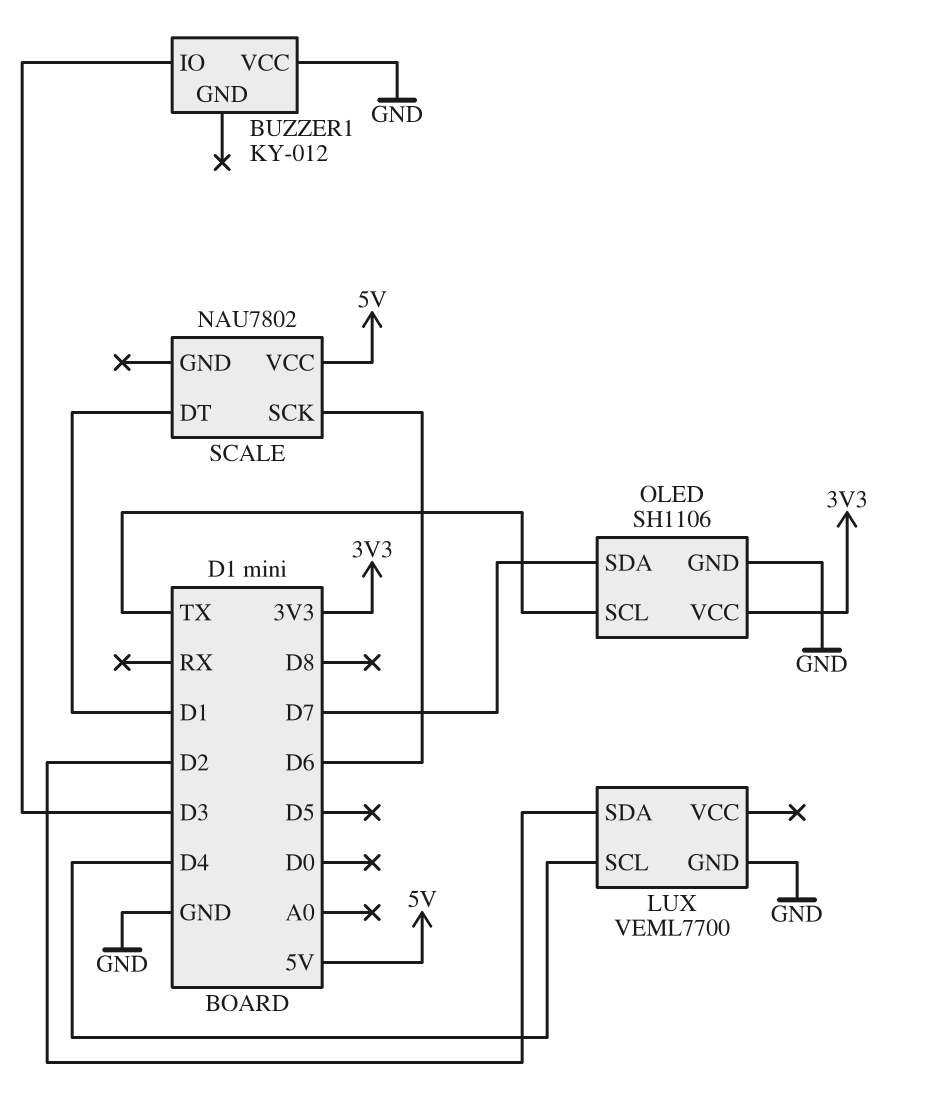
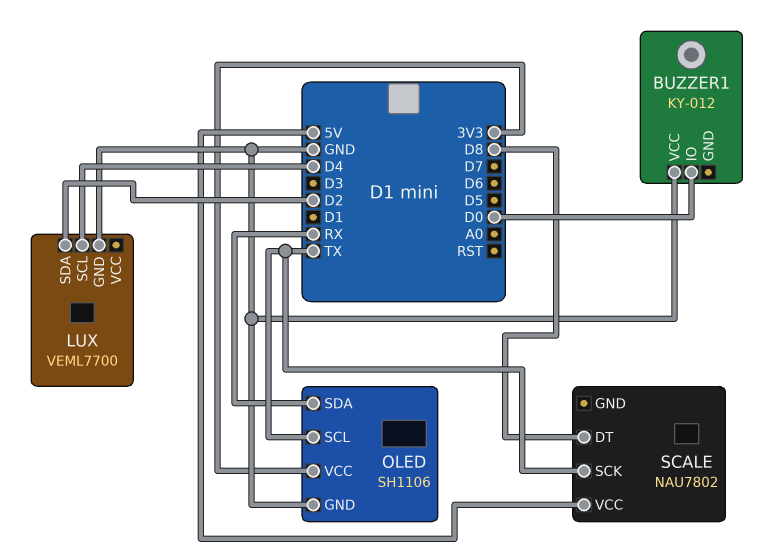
BUZZER1 pin IO: D3 -> D0
OLED pin SDA: D7 -> RX
SCALE pin DT: D1 -> D8
SCALE pin SCK: D6 -> TX

